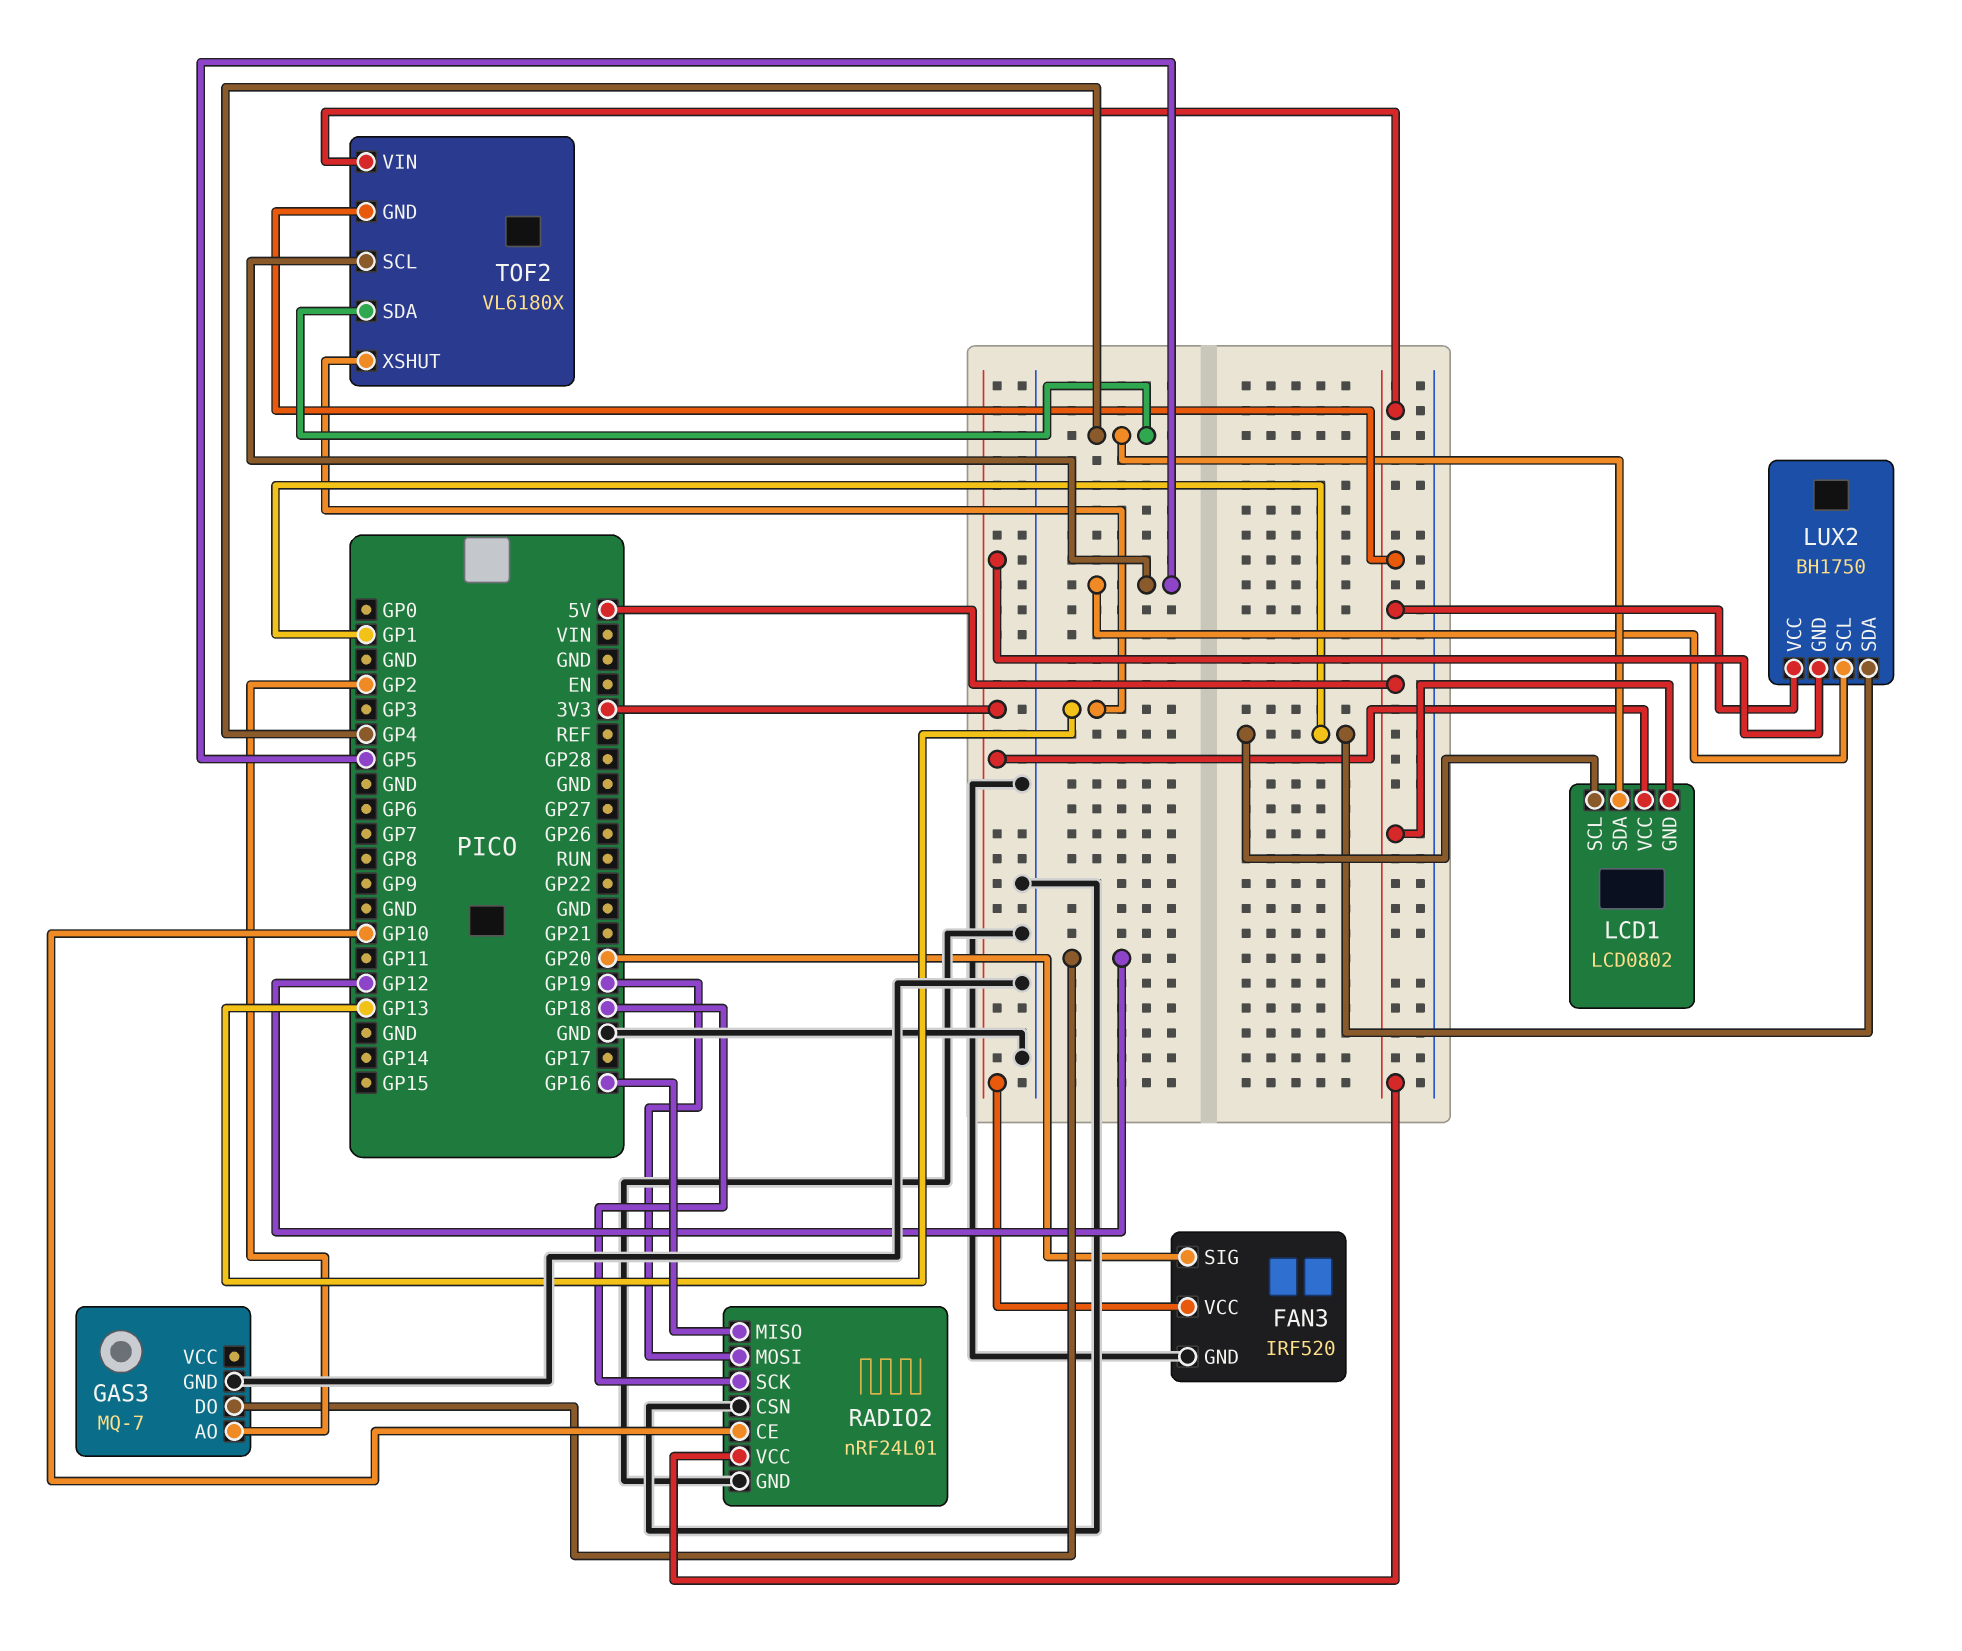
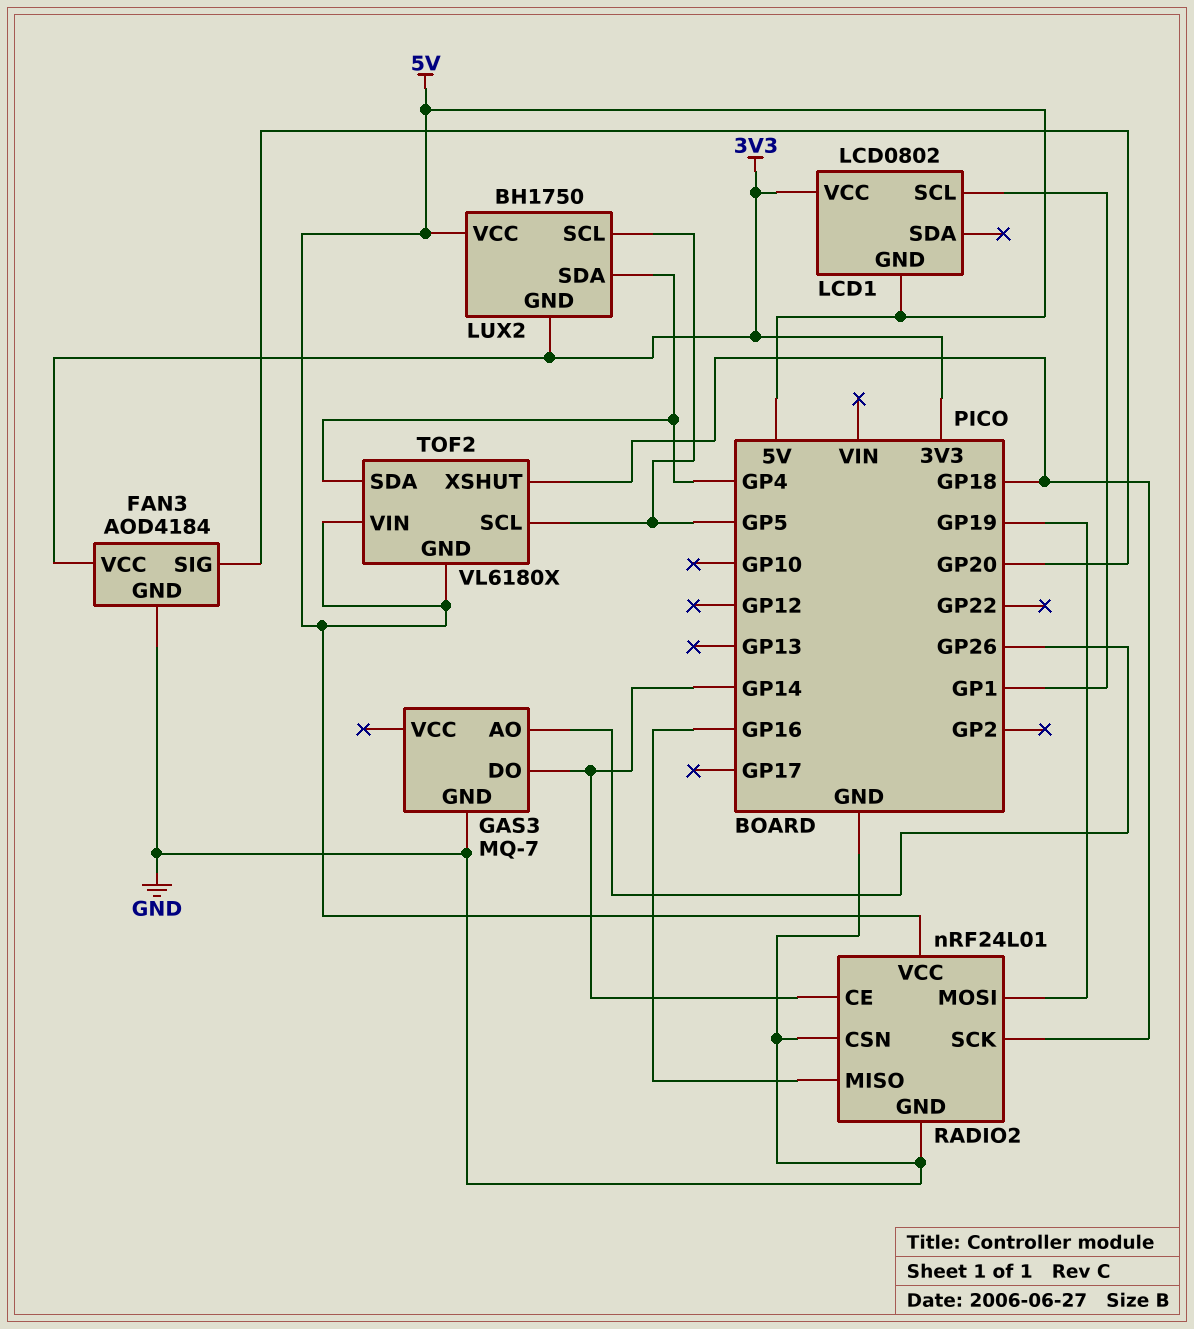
FAN3: IRF520 -> AOD4184
GAS3 pin AO: GP2 -> GP26
GAS3 pin DO: GP12 -> GP14
LCD1 pin SDA: GP4 -> none
LUX2 pin SDA: GP1 -> GP4
RADIO2 pin CE: GP10 -> GP14
TOF2 pin XSHUT: GP13 -> GP18

